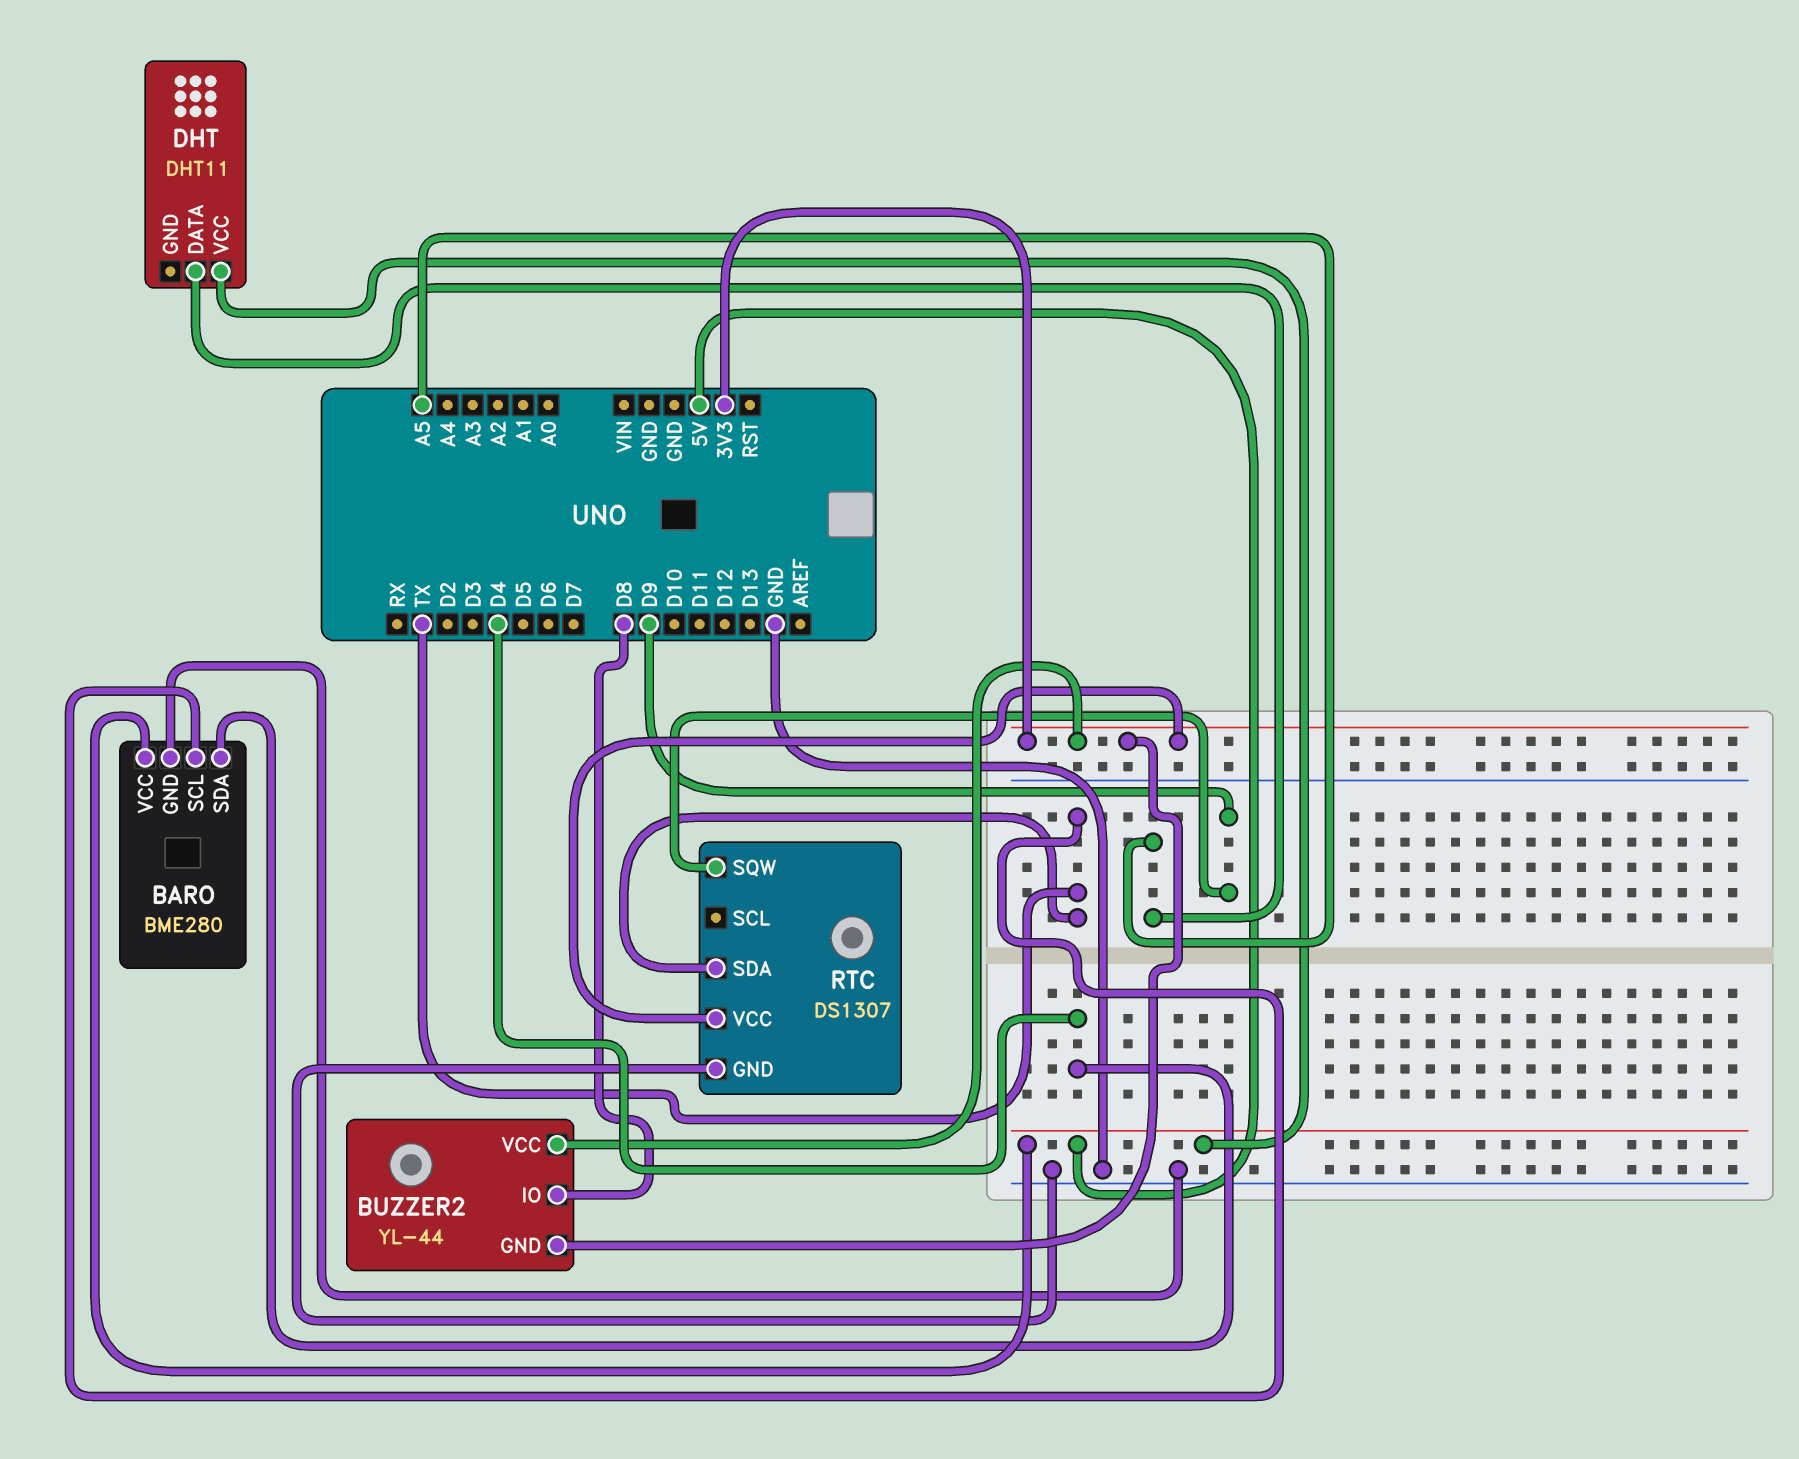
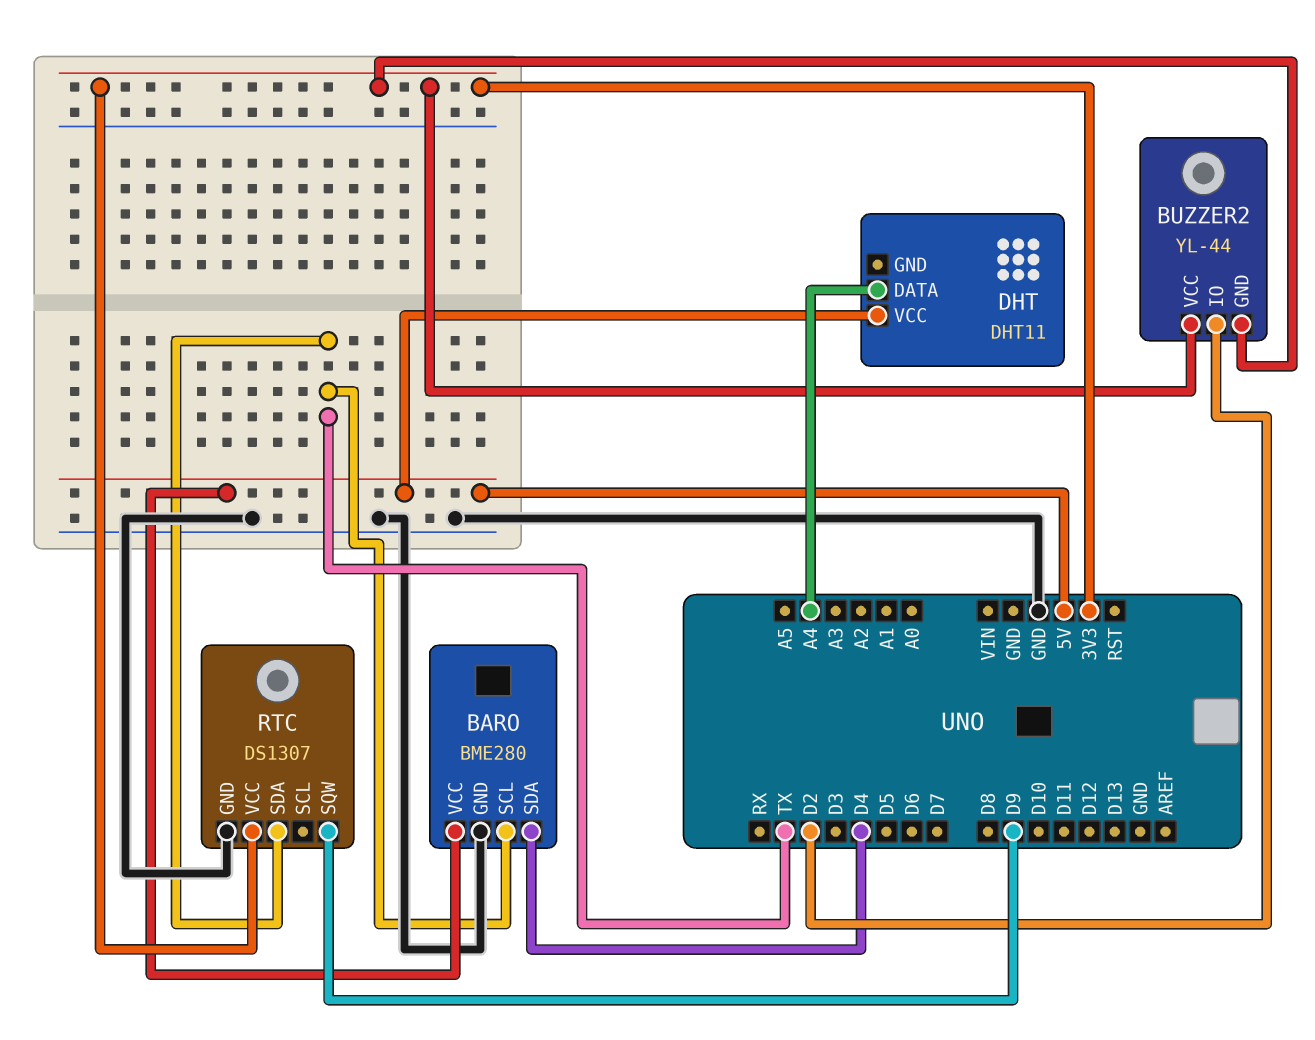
BUZZER2 pin IO: D8 -> D2
DHT pin DATA: A5 -> A4

